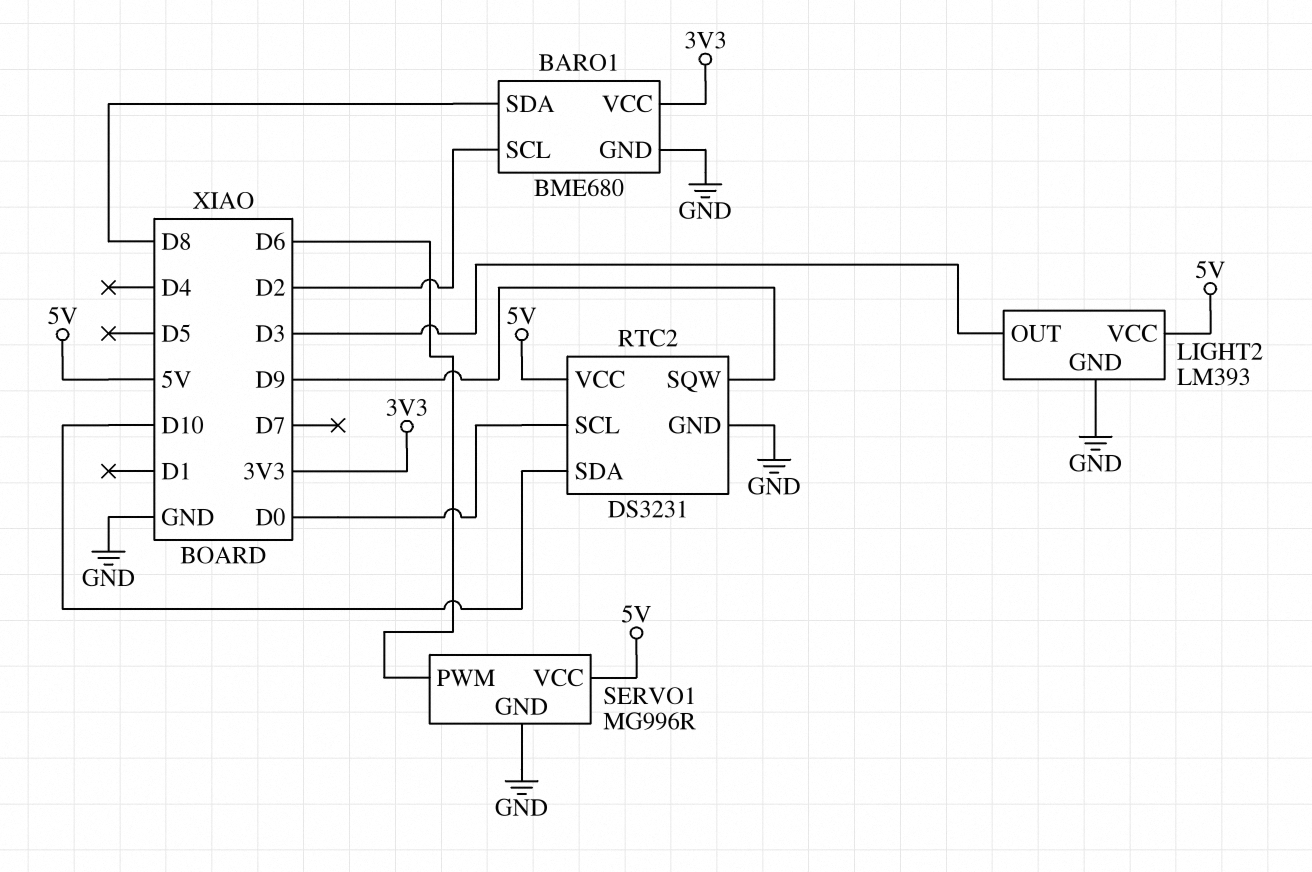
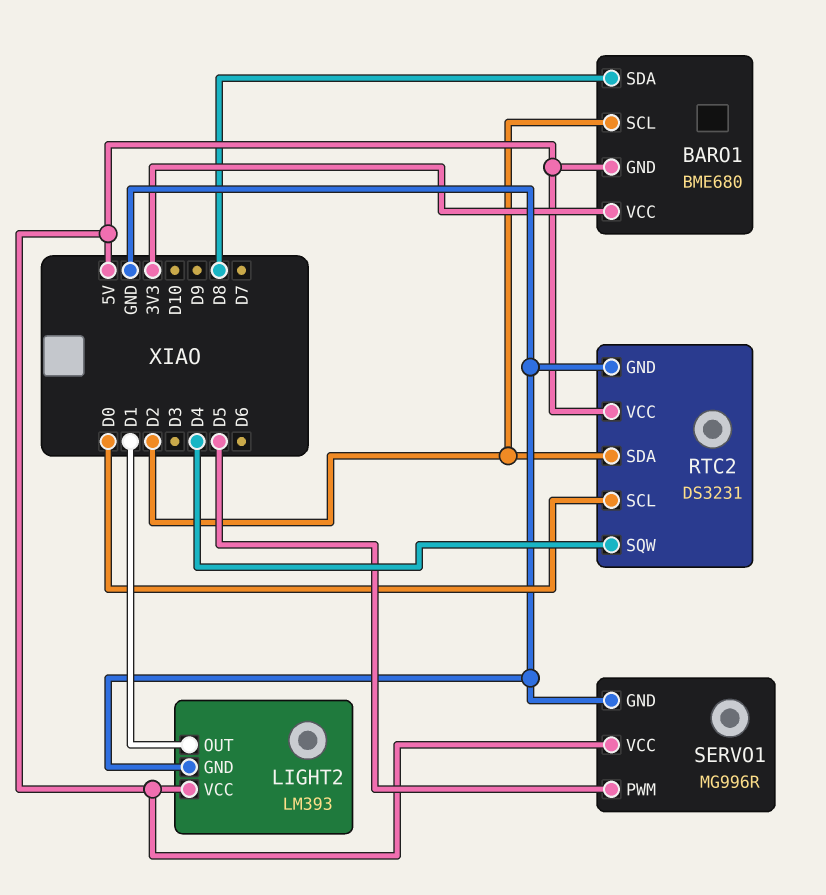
BARO1 pin GND: GND -> 5V
LIGHT2 pin OUT: D3 -> D1
RTC2 pin SDA: D10 -> D2
RTC2 pin SQW: D9 -> D4
SERVO1 pin PWM: D6 -> D5

